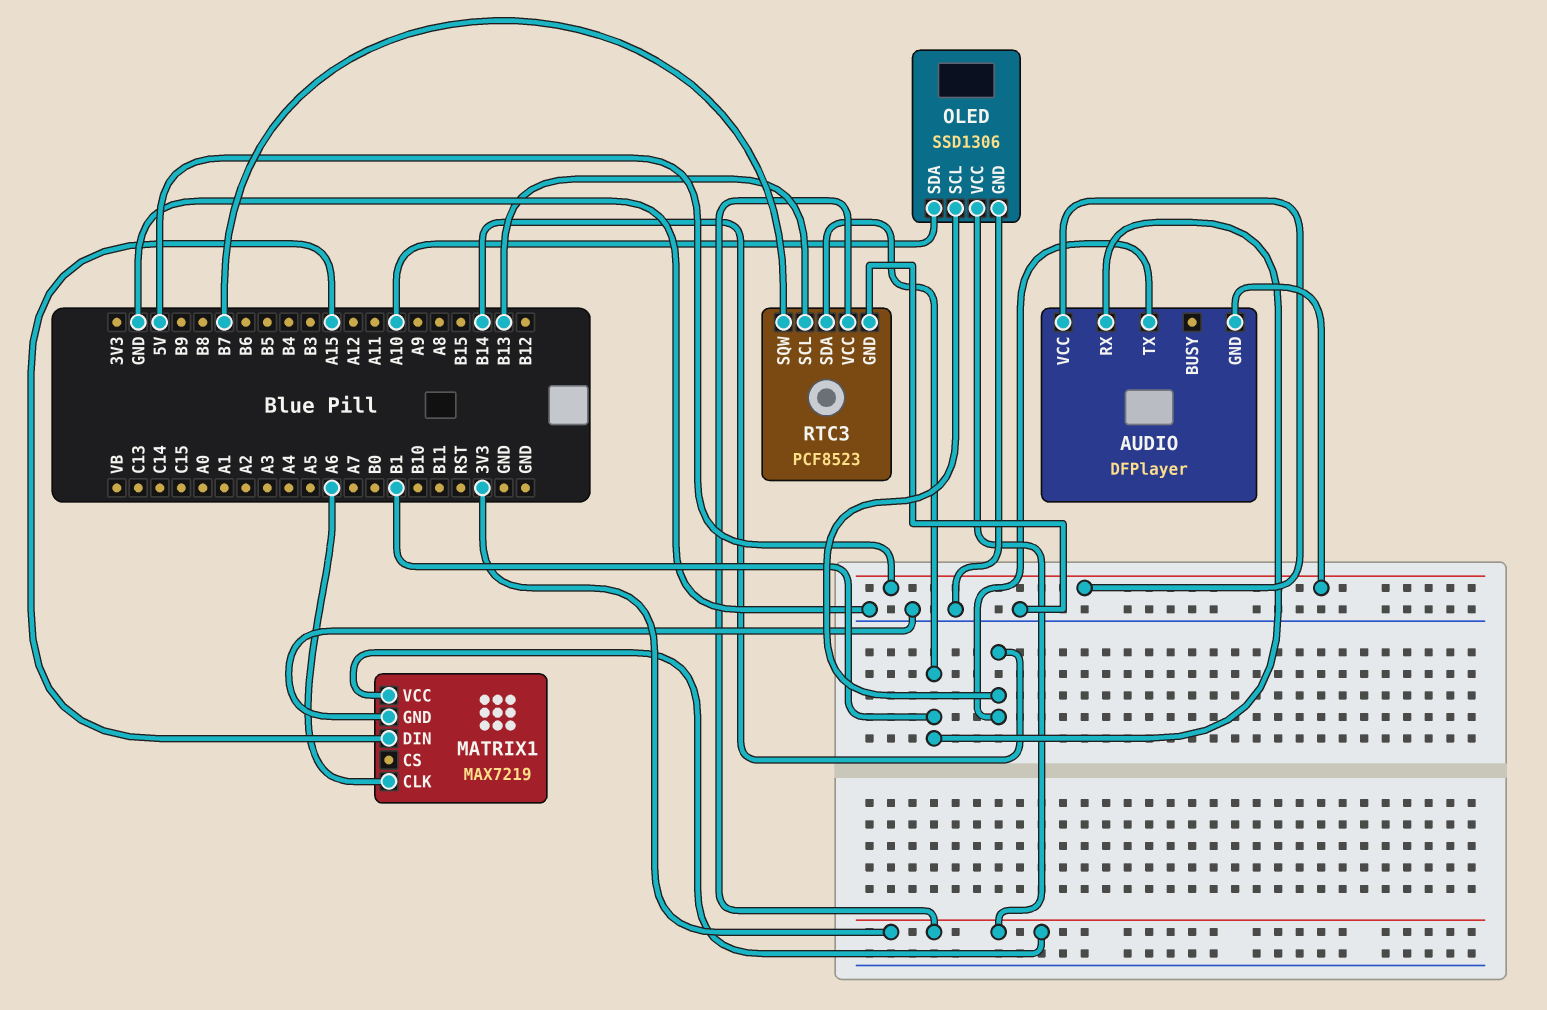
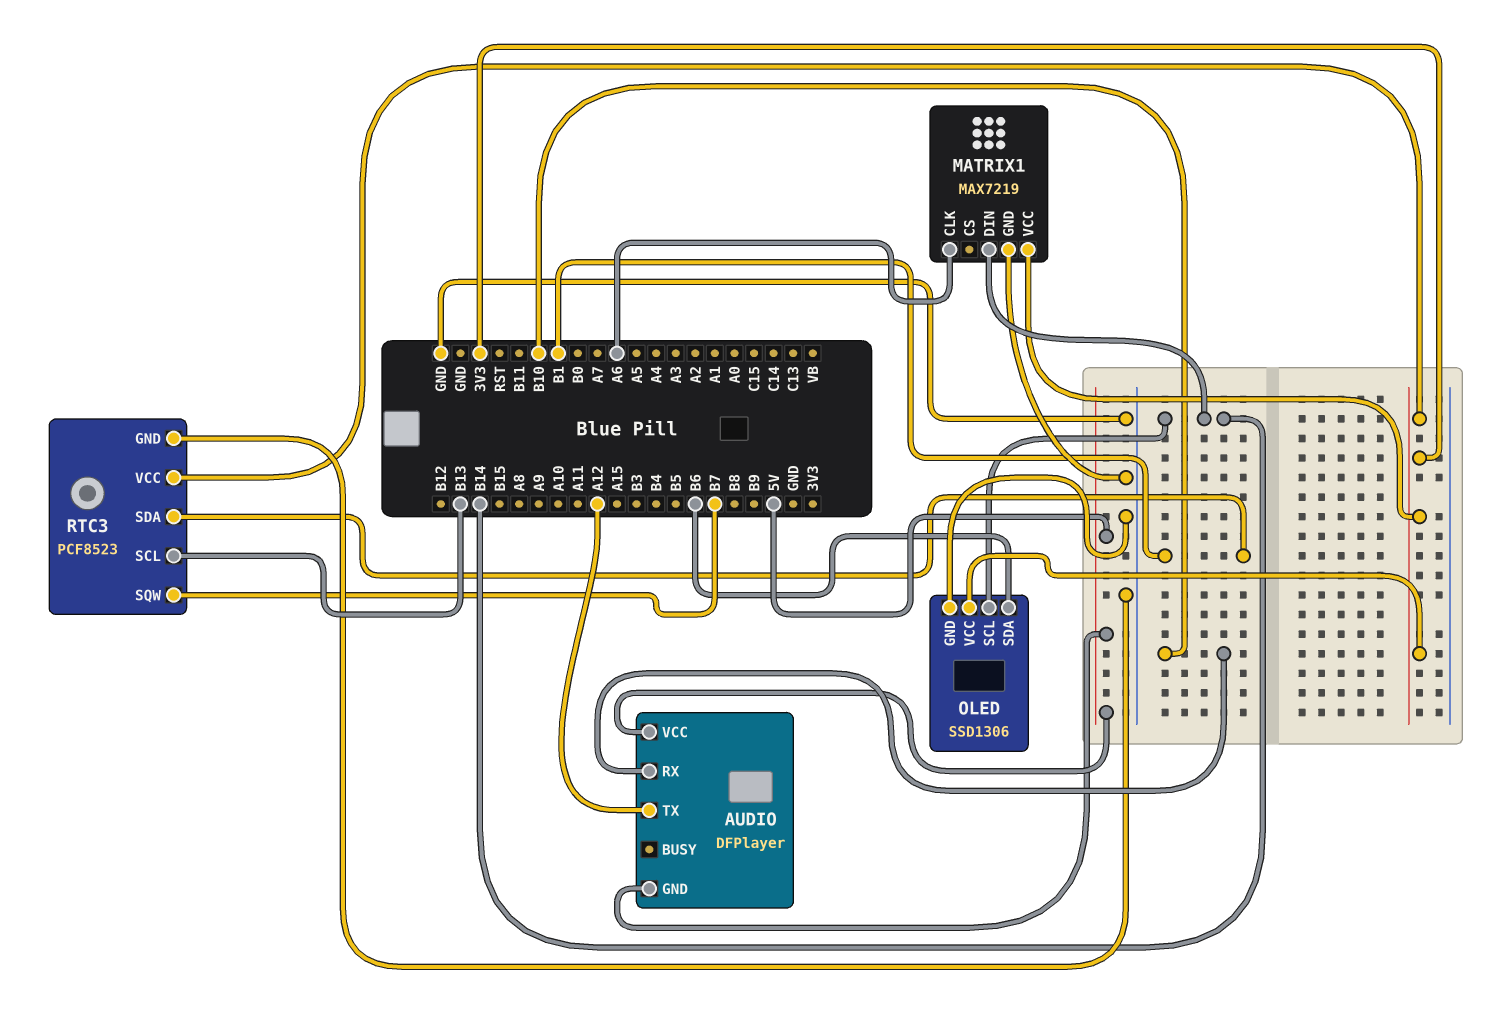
AUDIO pin RX: B1 -> B10
AUDIO pin TX: B14 -> A12
MATRIX1 pin DIN: A15 -> B14
OLED pin SDA: A10 -> B6

